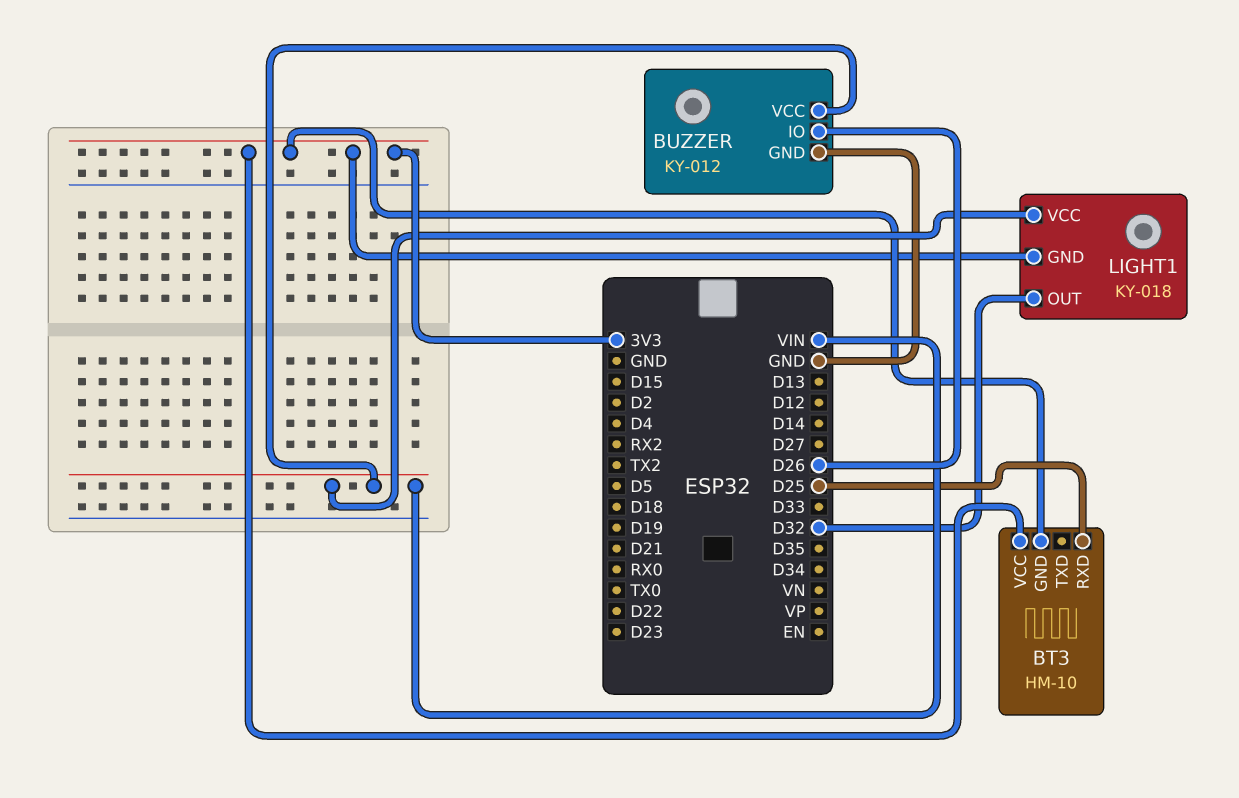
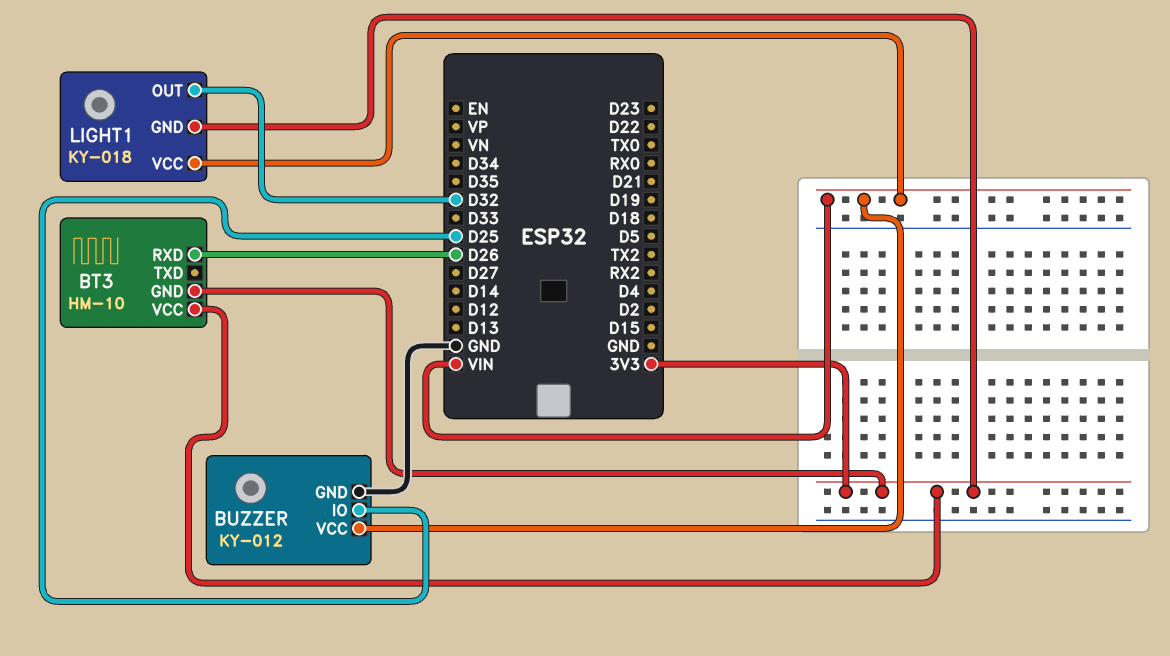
BT3 pin RXD: D25 -> D26
BUZZER pin IO: D26 -> D25

